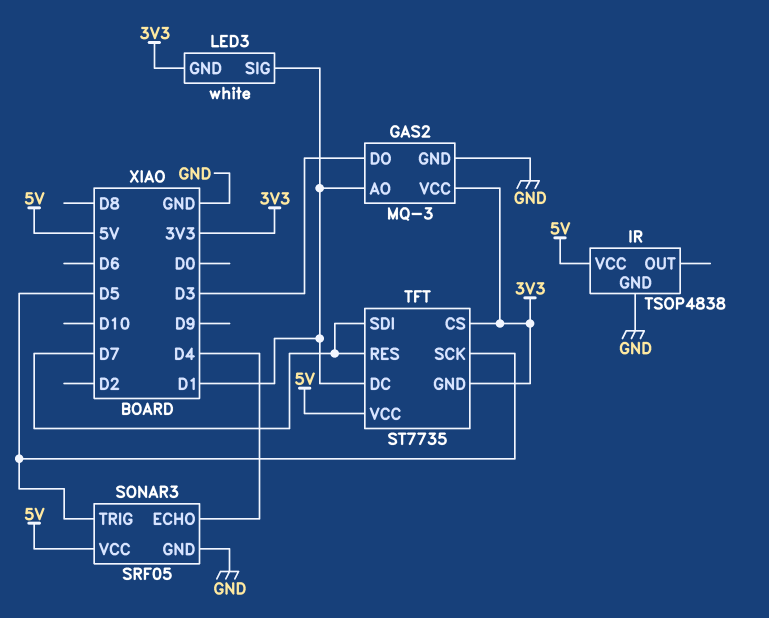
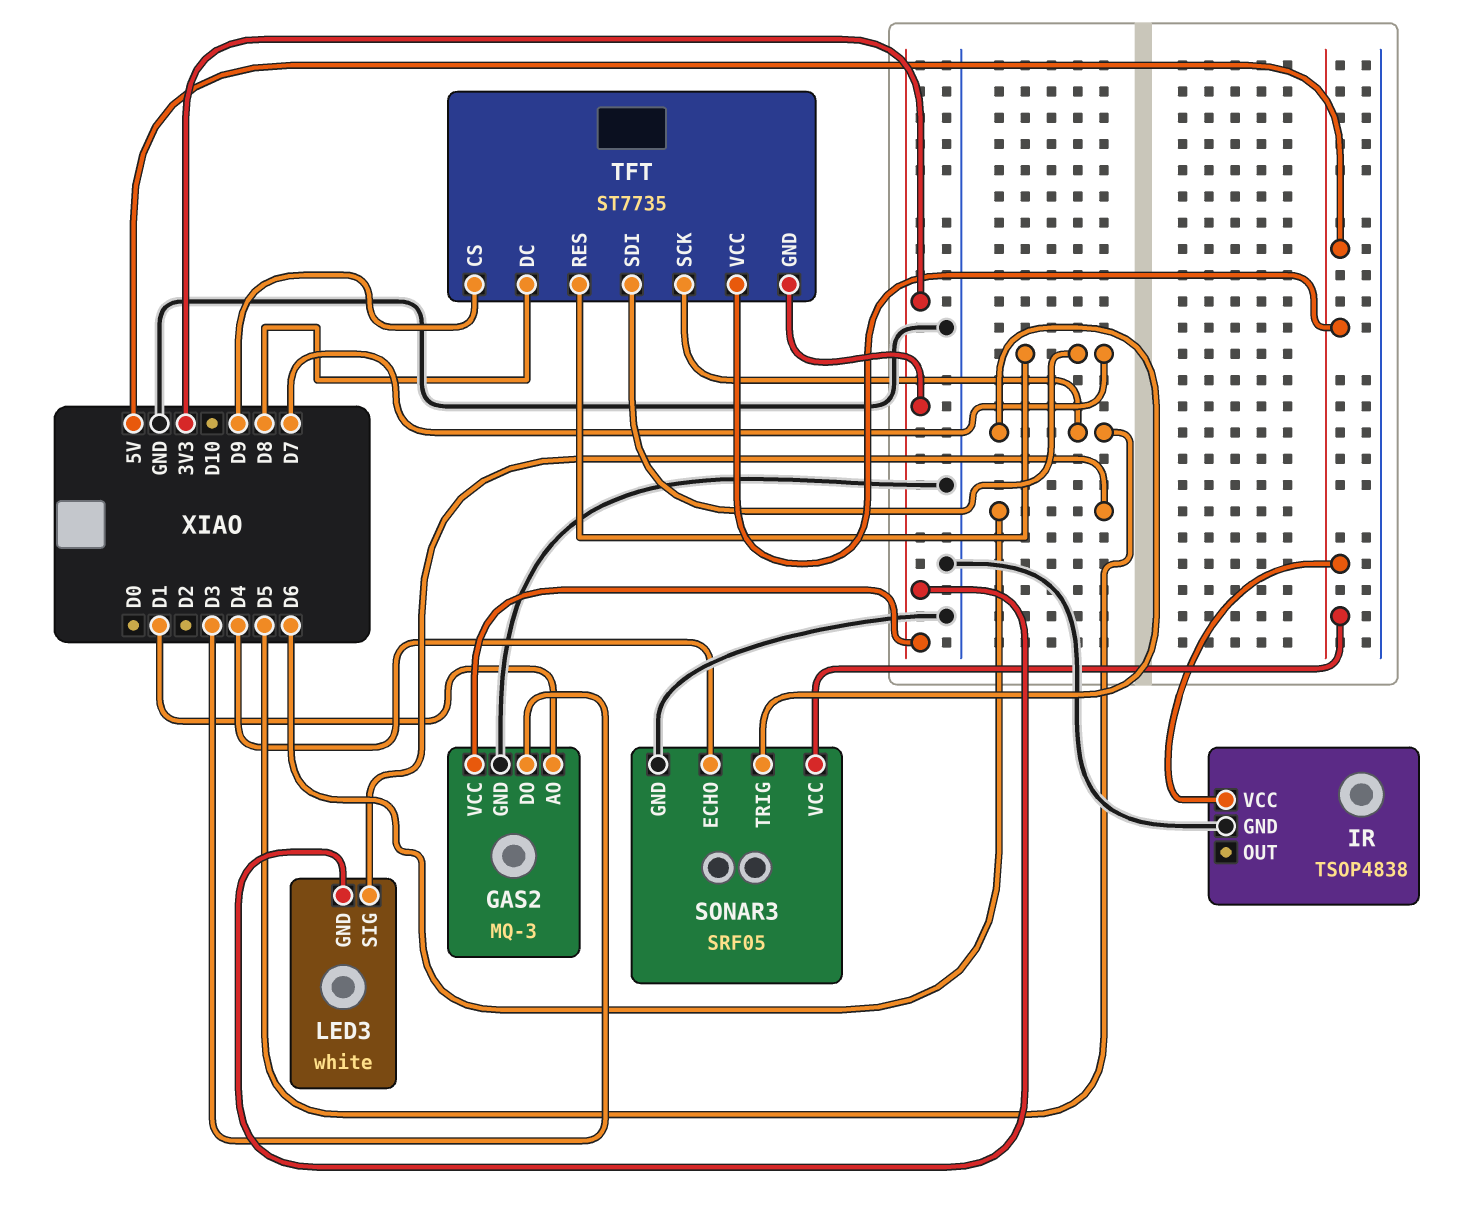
LED3 pin SIG: D1 -> D6
TFT pin CS: 3V3 -> D9
TFT pin DC: D1 -> D8

